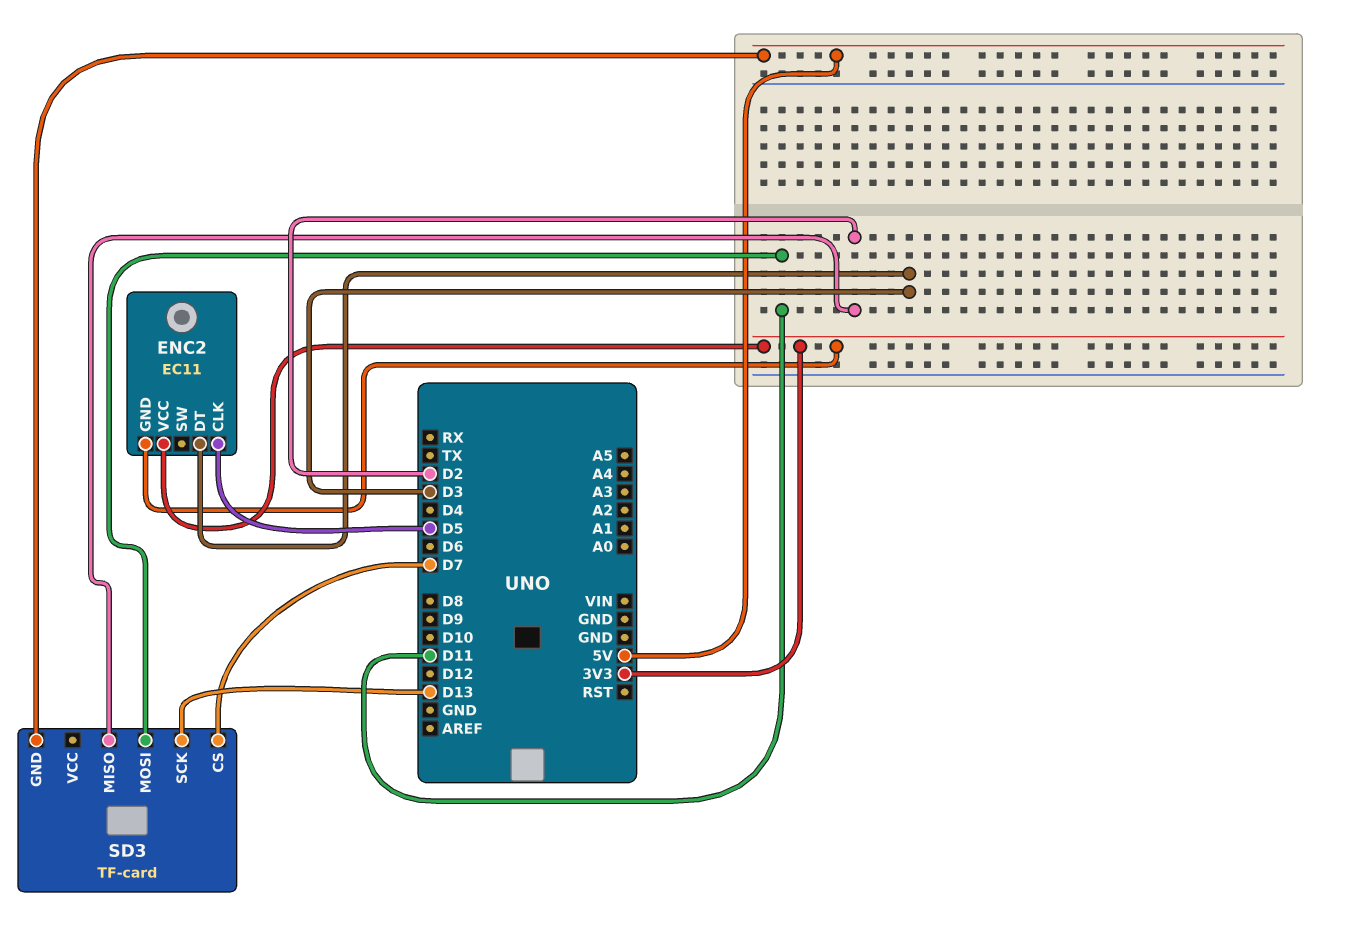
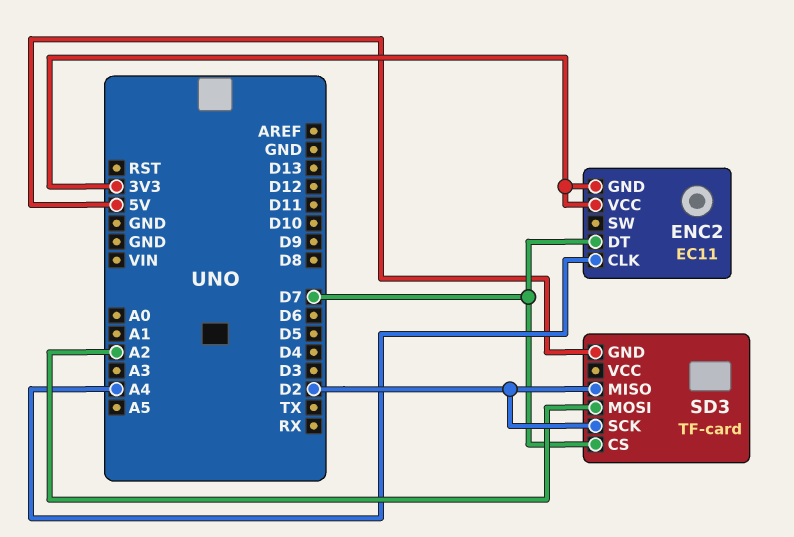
ENC2 pin CLK: D5 -> A4
ENC2 pin DT: D3 -> D7
SD3 pin MOSI: D11 -> A2
SD3 pin SCK: D13 -> D2

